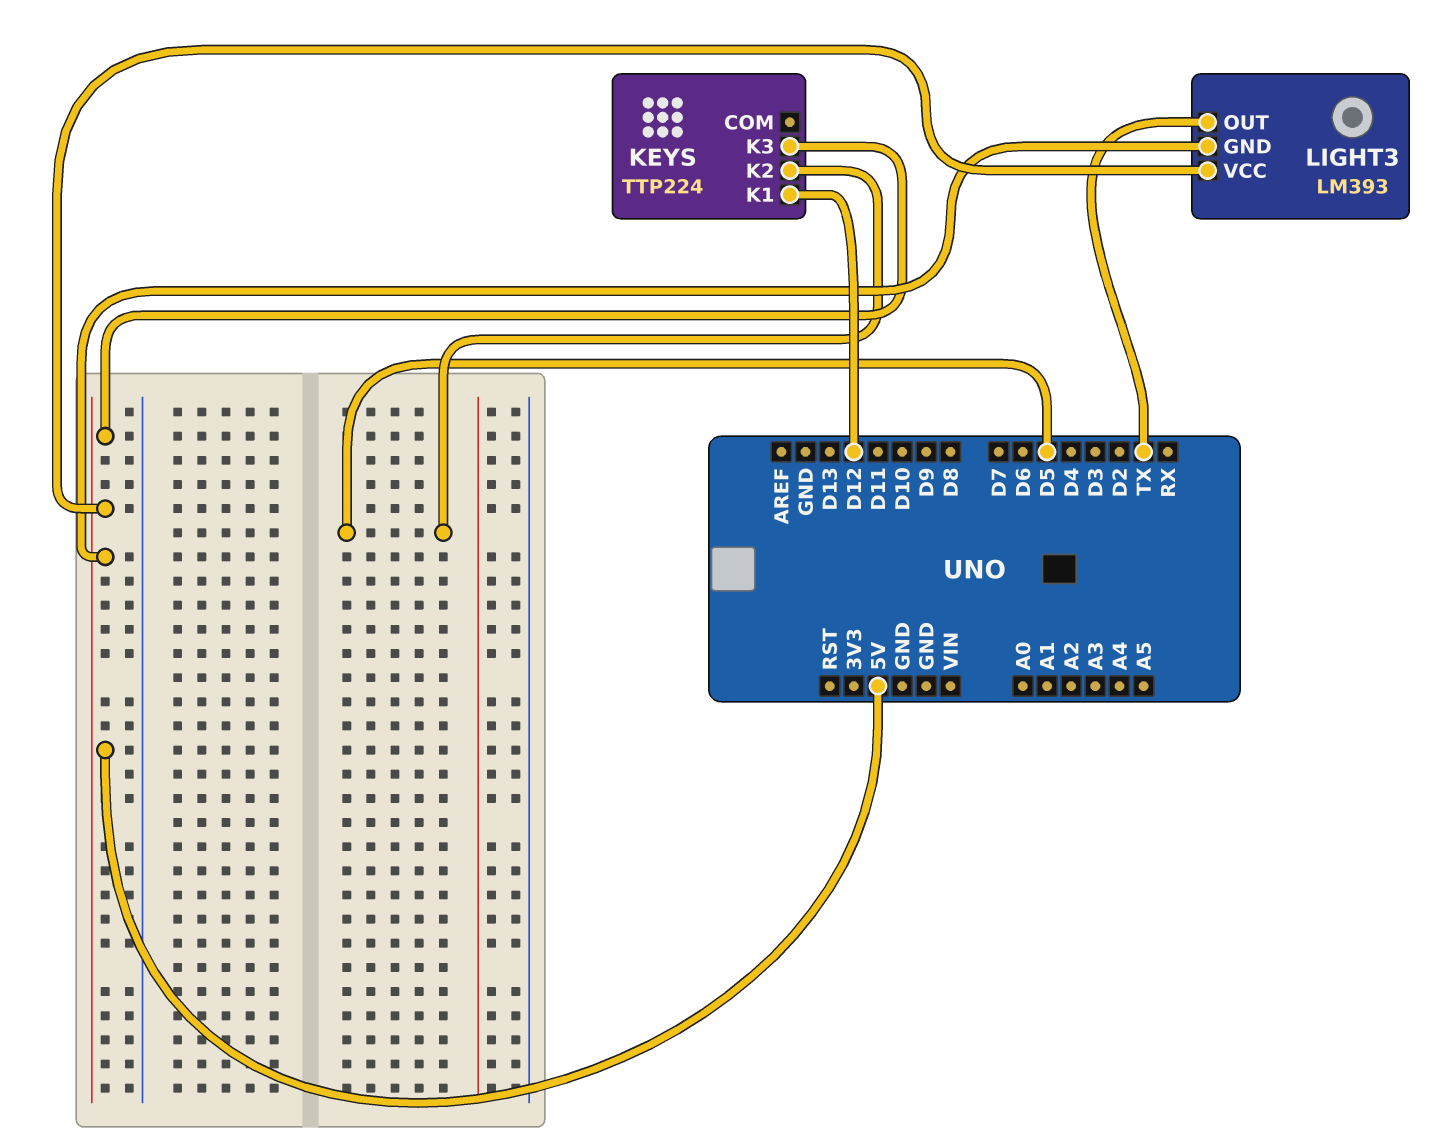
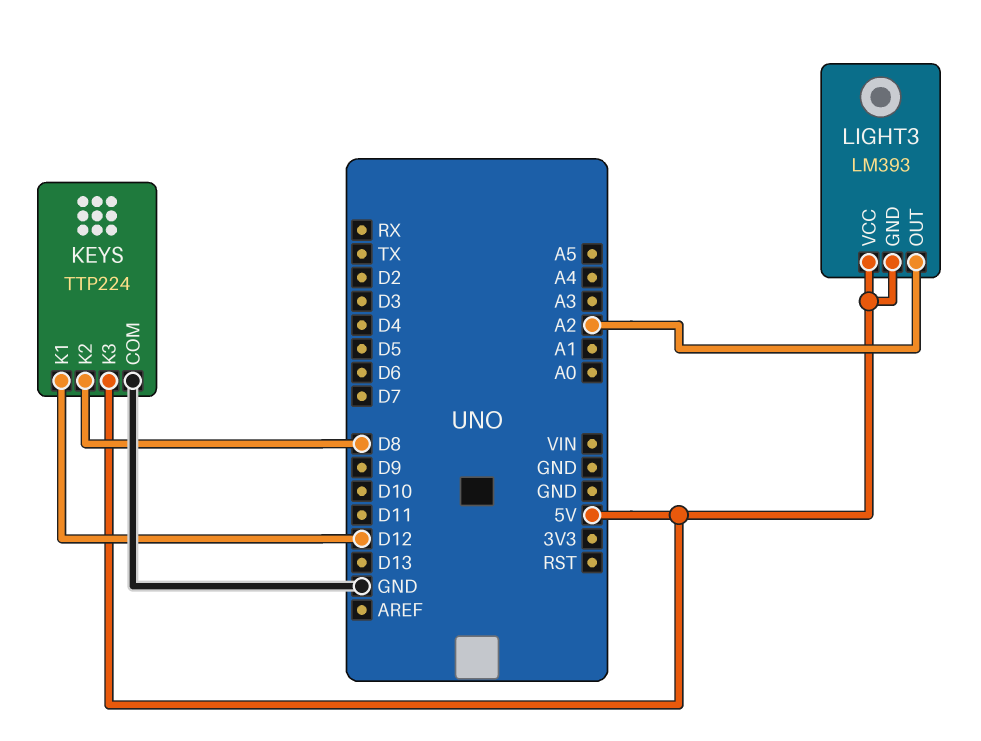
KEYS pin COM: none -> GND
KEYS pin K2: D5 -> D8
LIGHT3 pin OUT: TX -> A2

